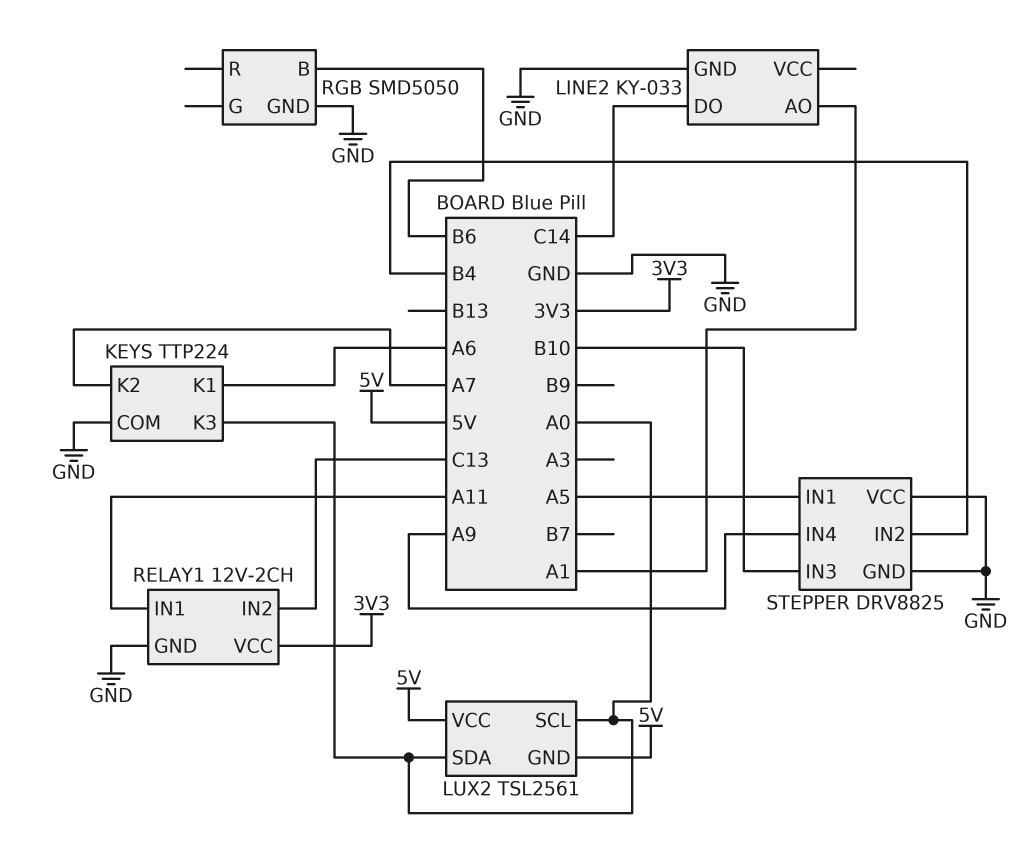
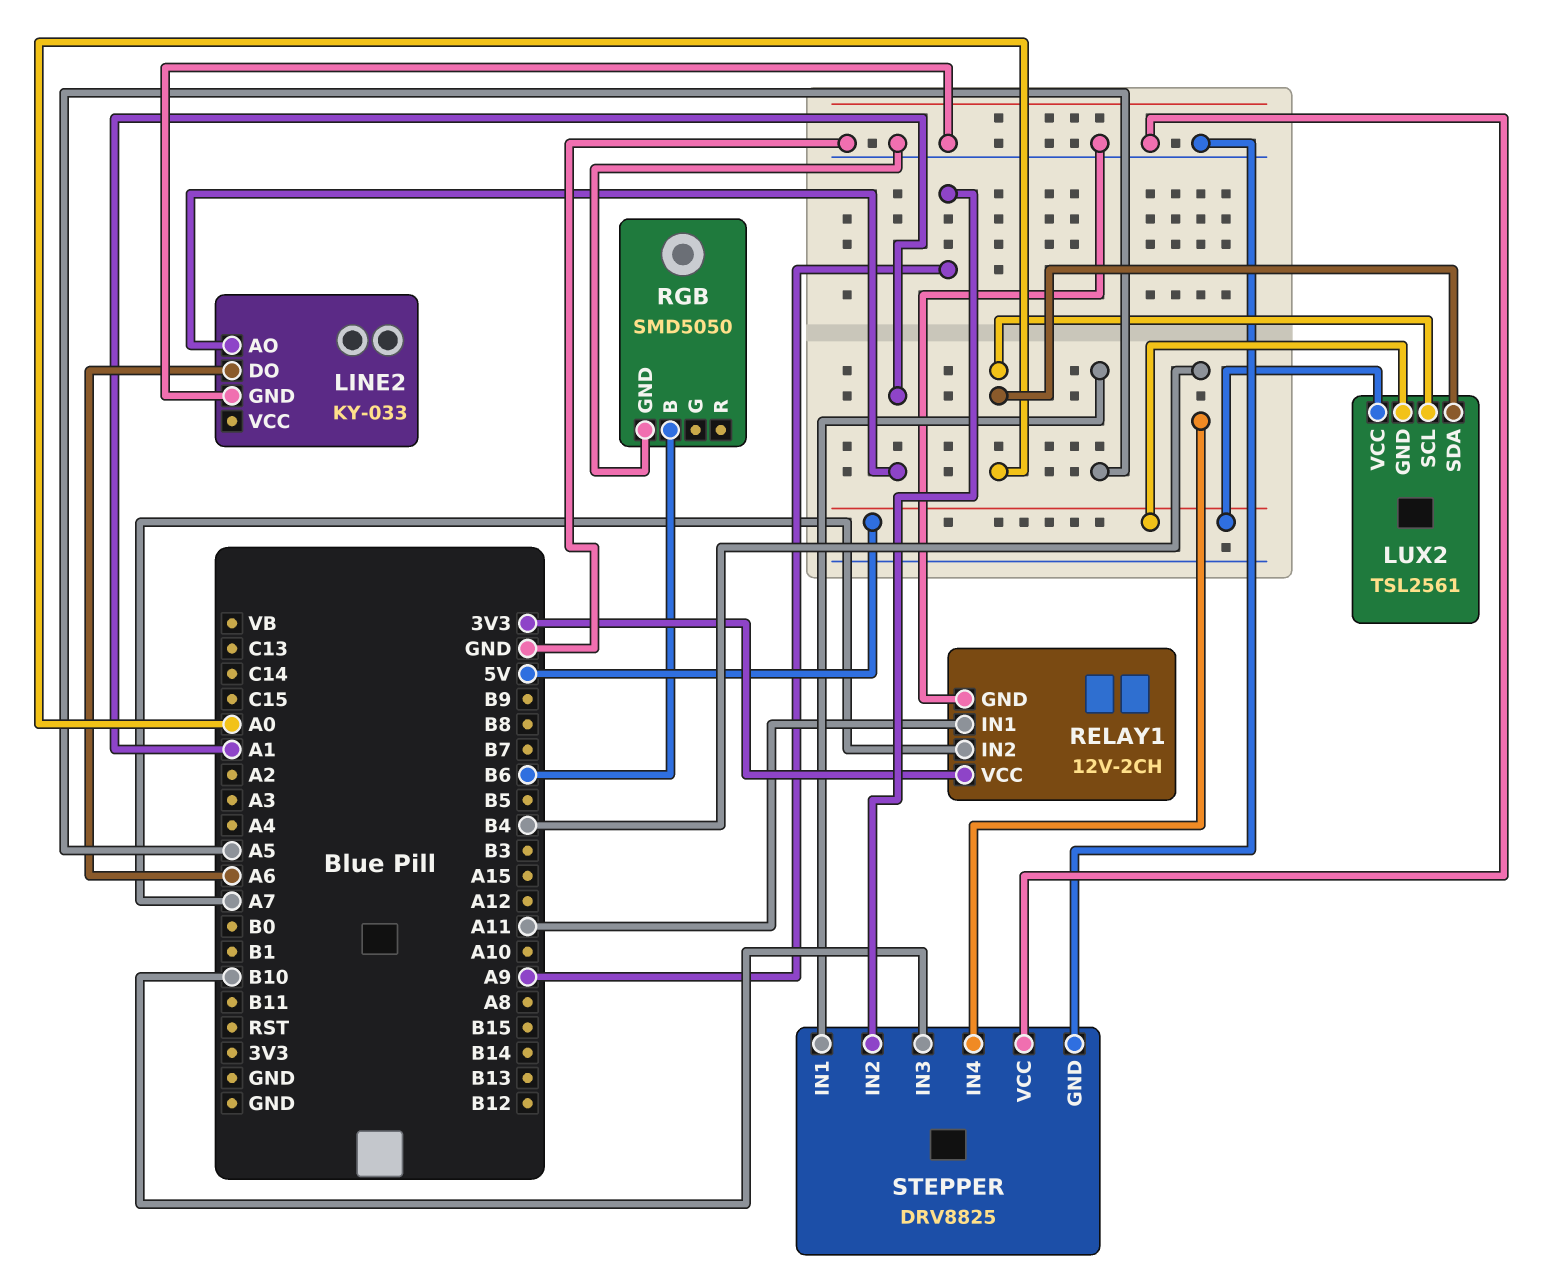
KEYS: TTP224 -> none
KEYS pin COM: GND -> none
KEYS pin K1: A6 -> none
KEYS pin K2: A7 -> none
KEYS pin K3: A0 -> none
LINE2 pin DO: C14 -> A6
RELAY1 pin IN2: C13 -> A7
STEPPER pin IN2: B4 -> A9
STEPPER pin IN4: A9 -> B4

